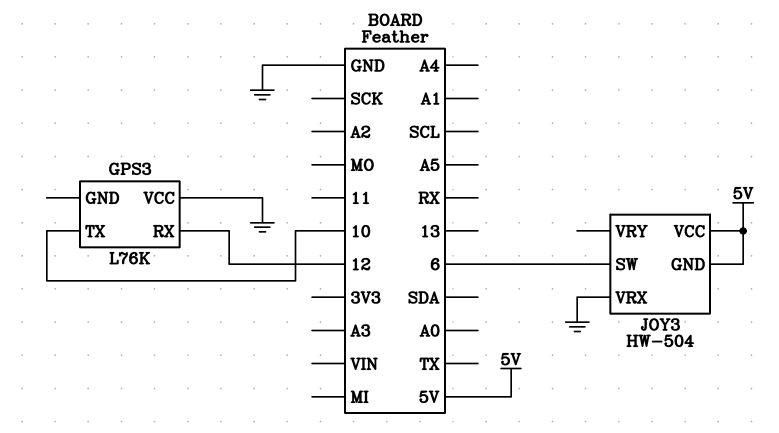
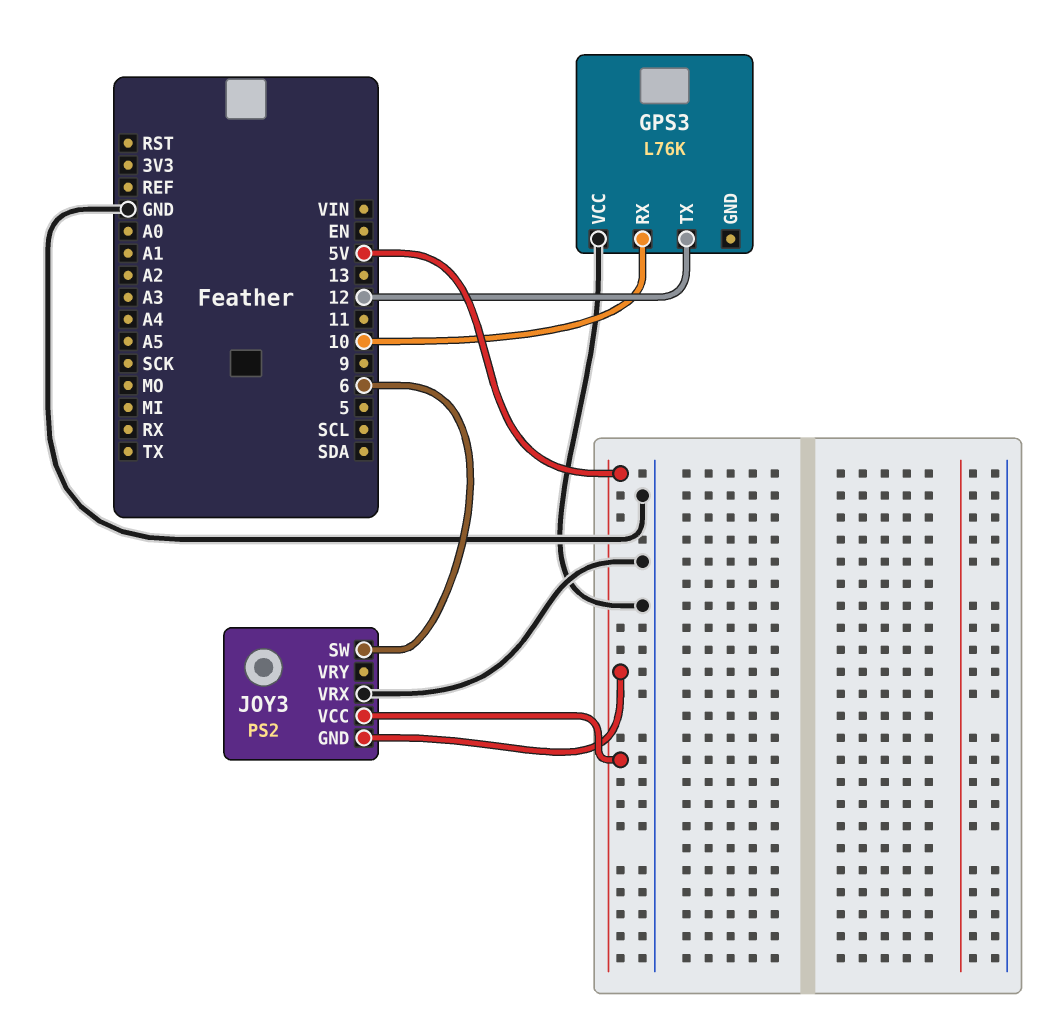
GPS3 pin RX: 12 -> 10
GPS3 pin TX: 10 -> 12
JOY3: HW-504 -> PS2

